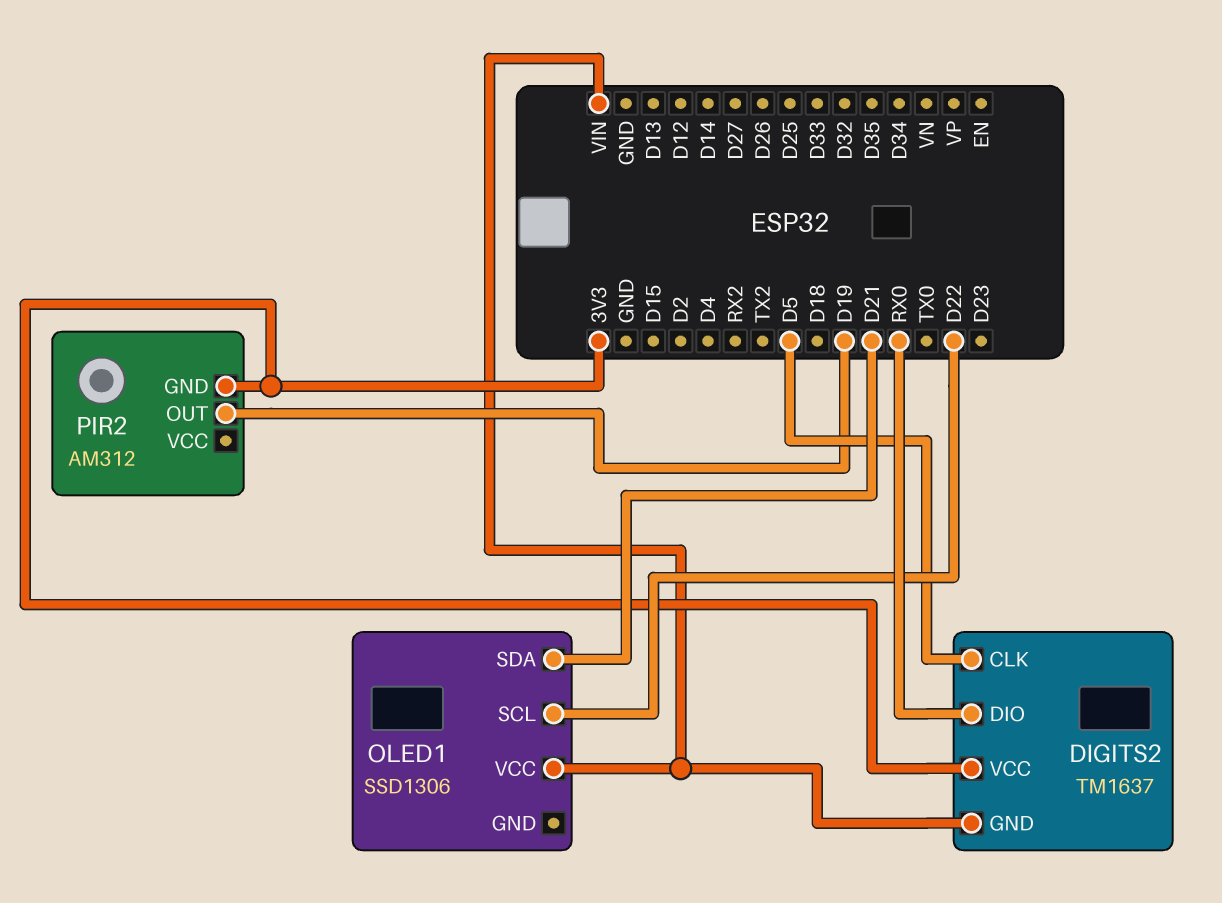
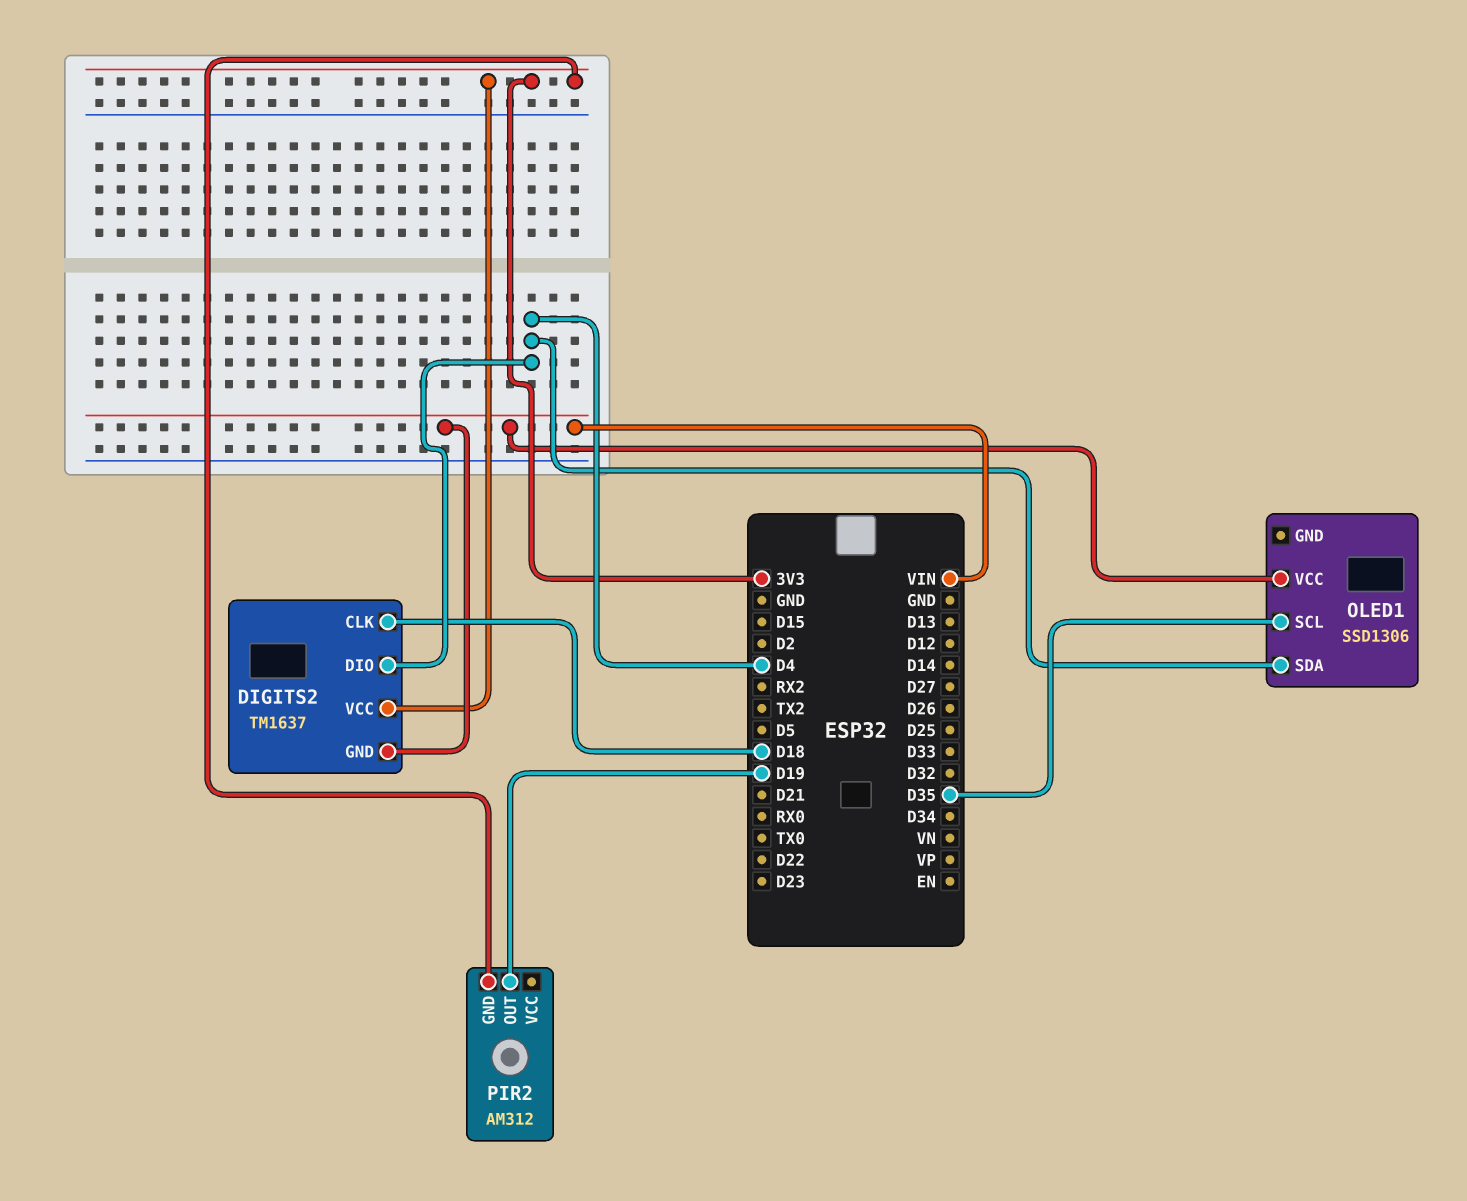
DIGITS2 pin CLK: D5 -> D18
DIGITS2 pin DIO: RX0 -> D4
OLED1 pin SCL: D22 -> D35
OLED1 pin SDA: D21 -> D4

